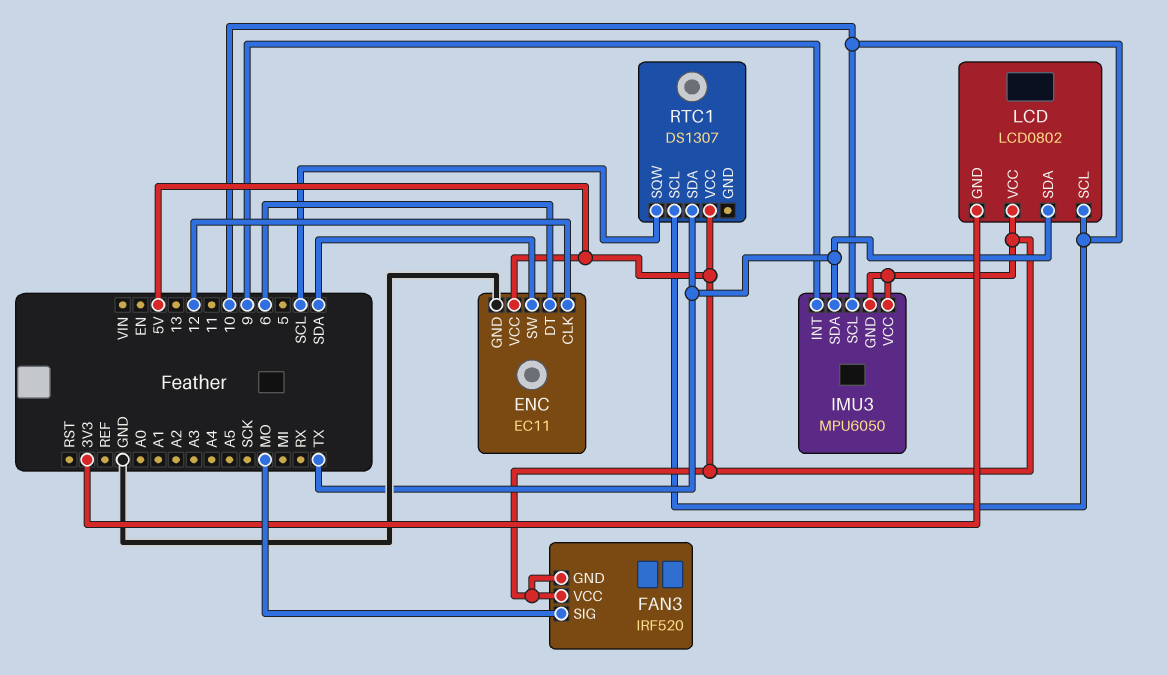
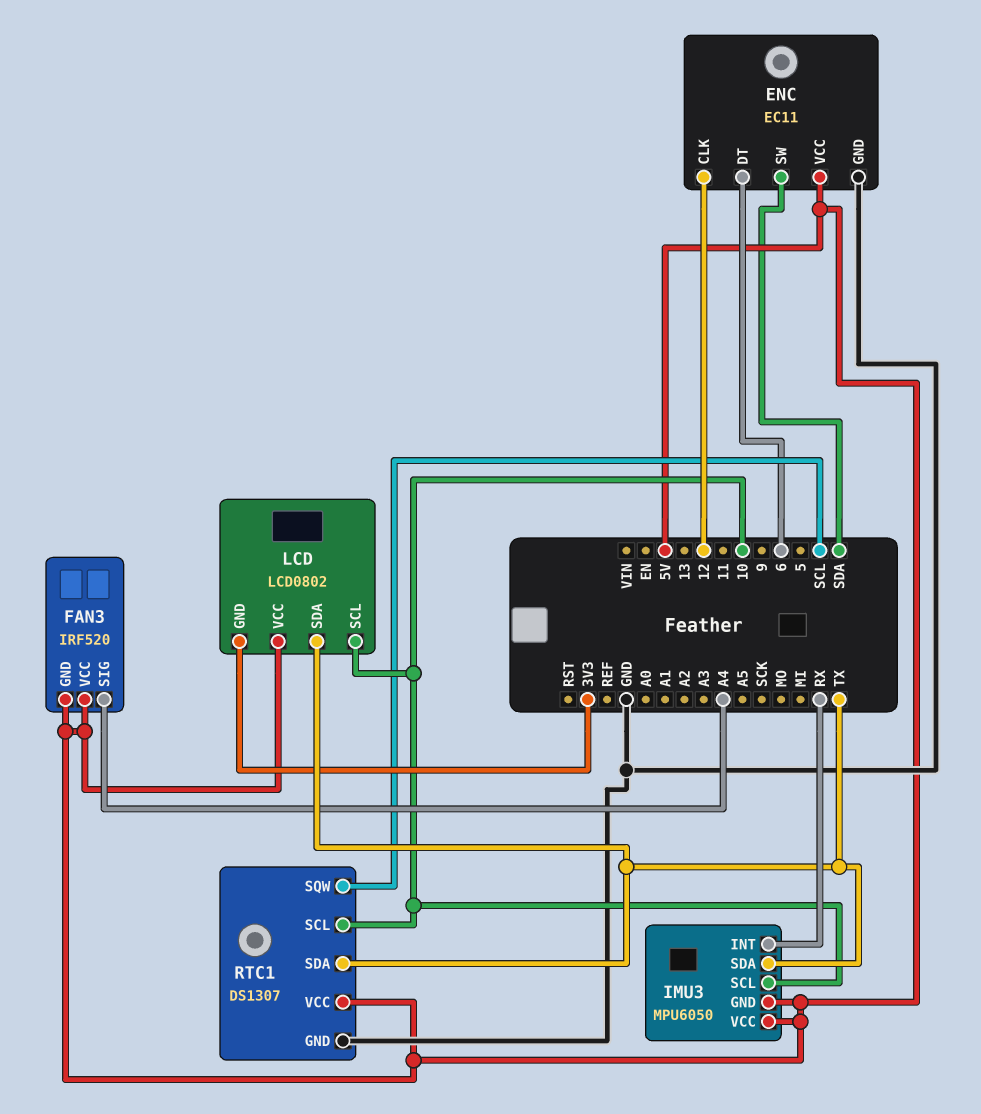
FAN3 pin SIG: MO -> A4
IMU3 pin INT: 9 -> RX
RTC1 pin GND: none -> GND

